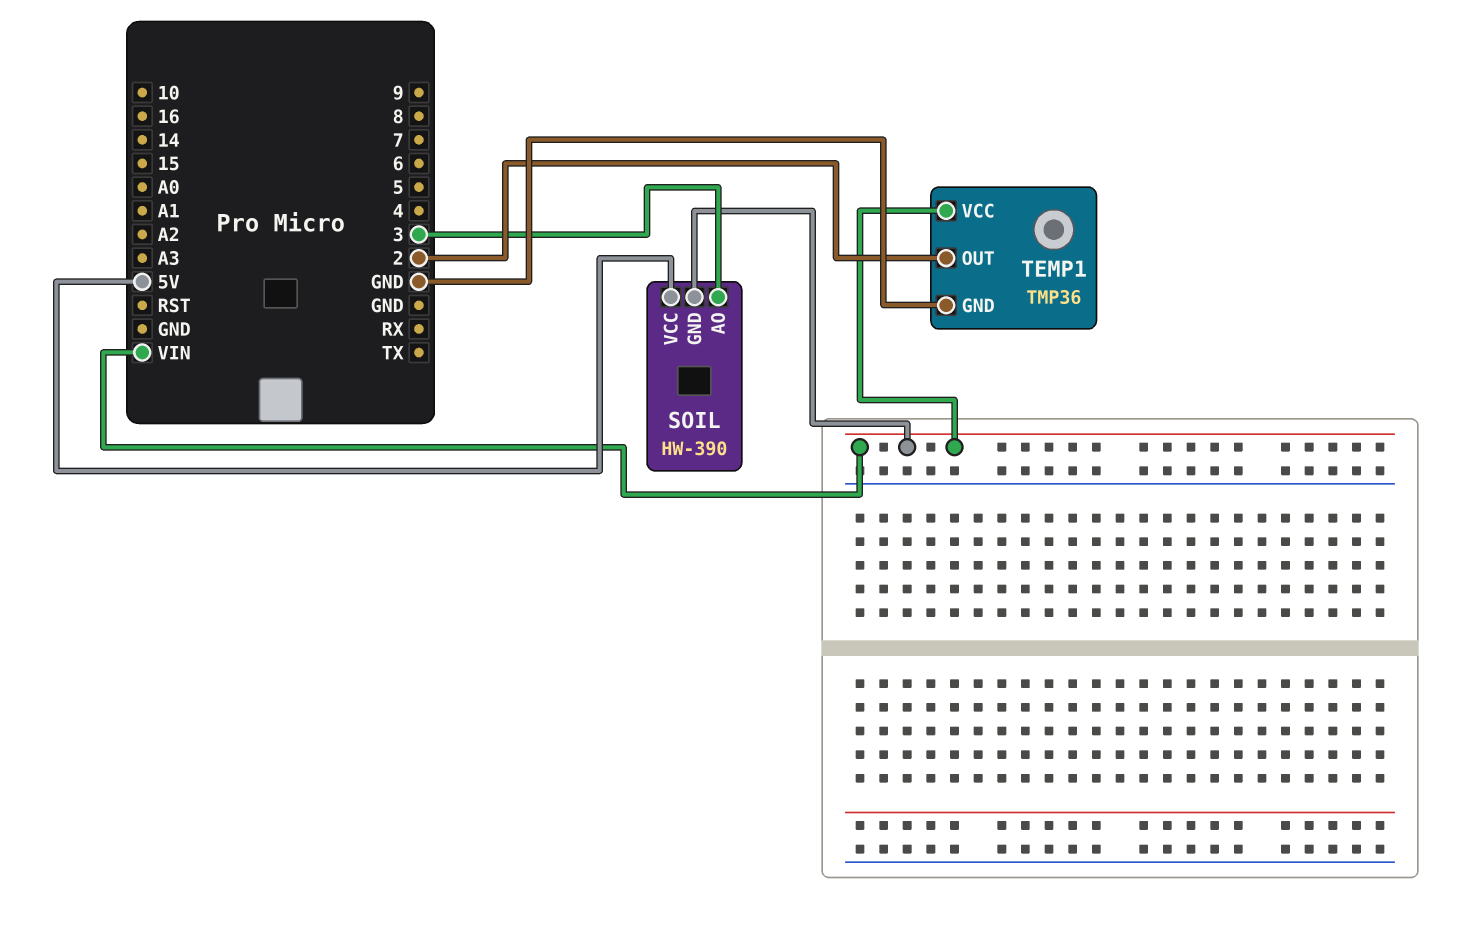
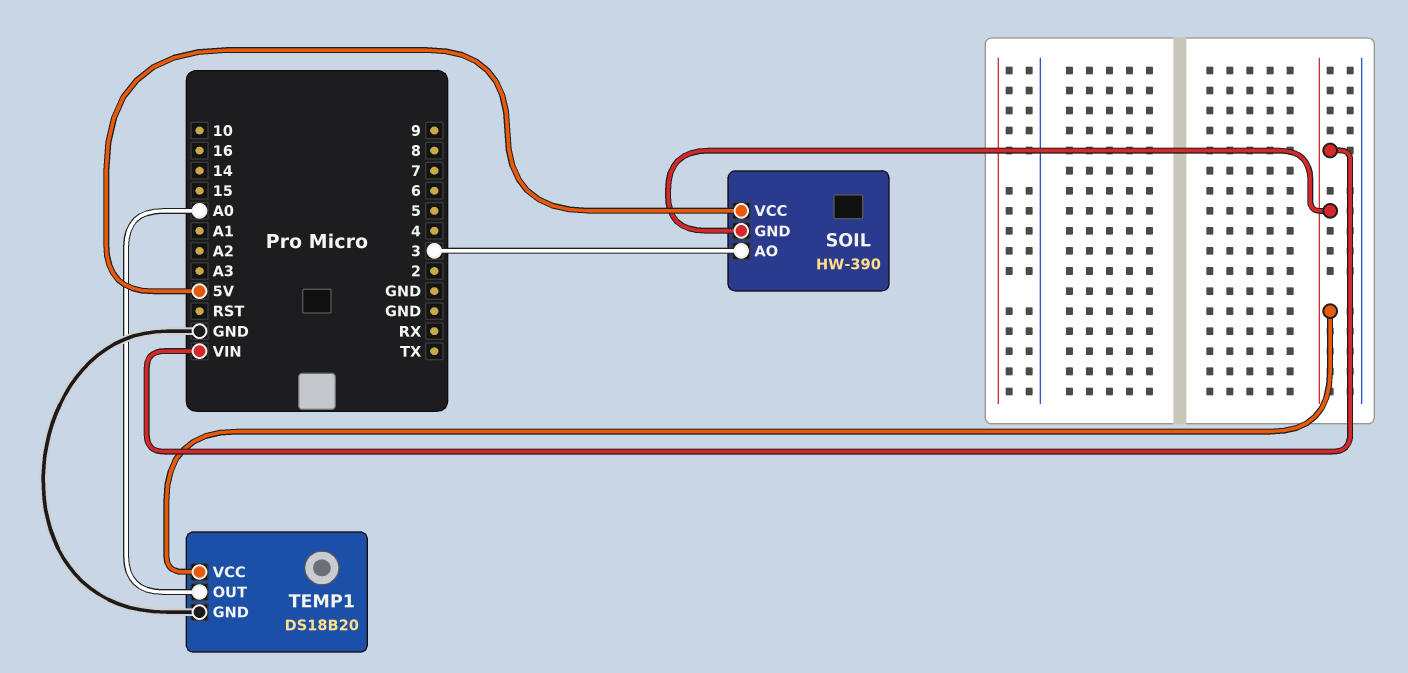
TEMP1: TMP36 -> DS18B20
TEMP1 pin OUT: 2 -> A0

